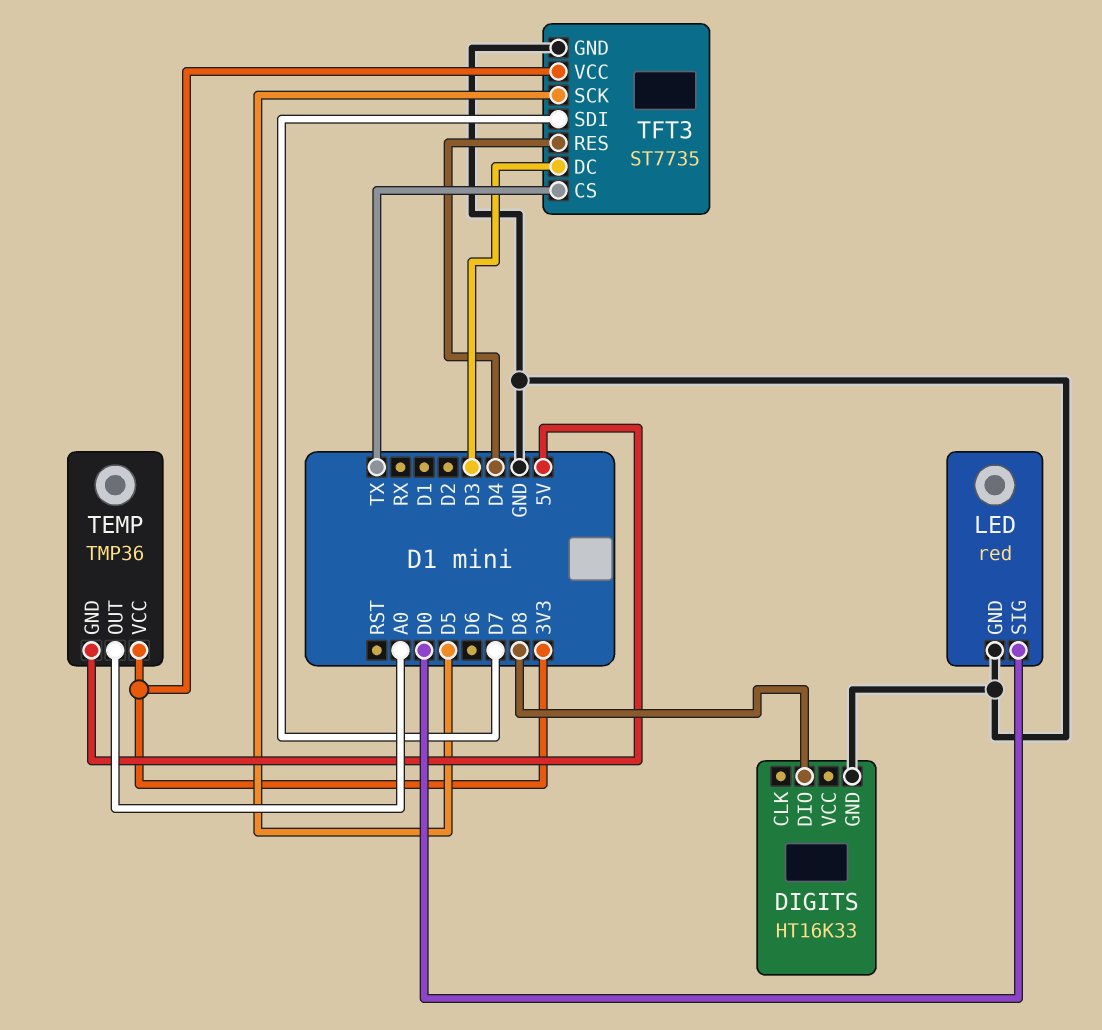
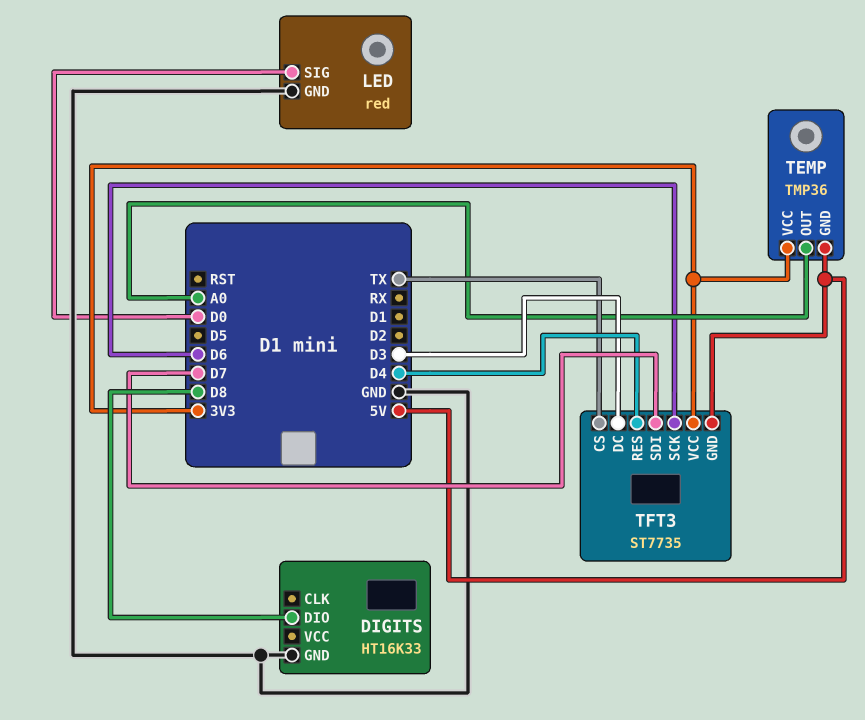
TFT3 pin GND: GND -> 5V
TFT3 pin SCK: D5 -> D6

